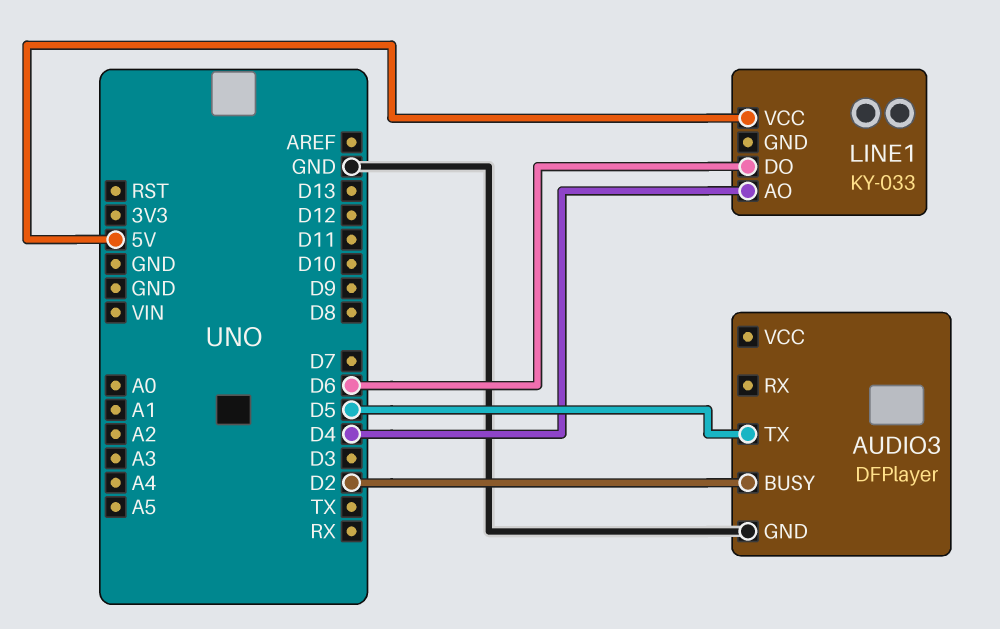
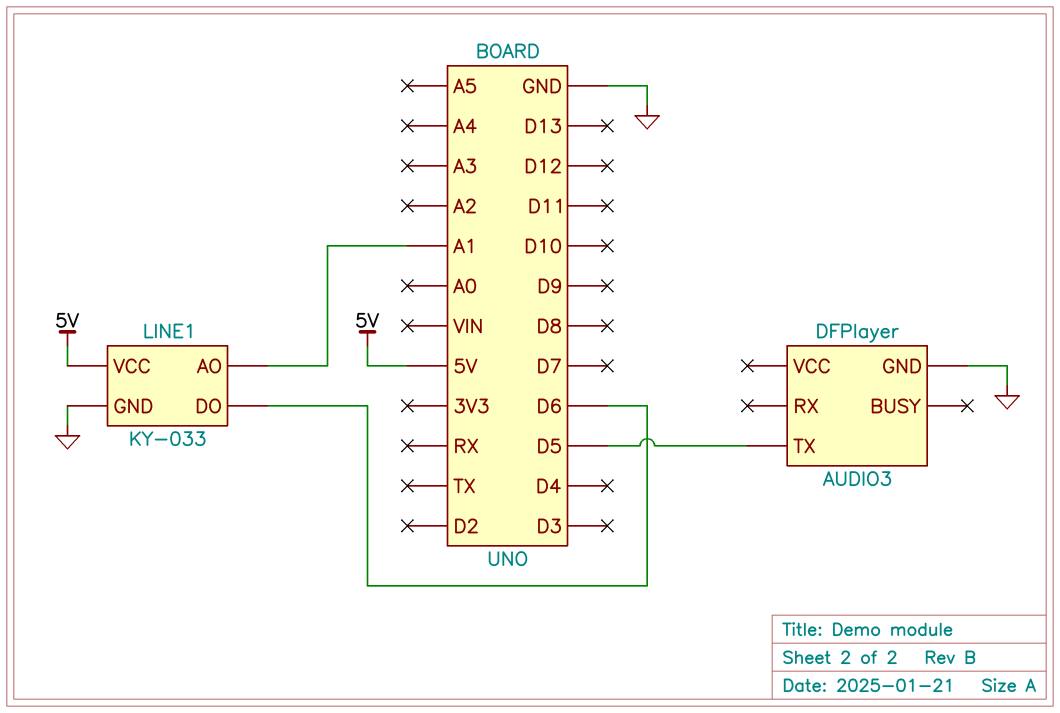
AUDIO3 pin BUSY: D2 -> none
LINE1 pin AO: D4 -> A1
LINE1 pin GND: none -> GND

